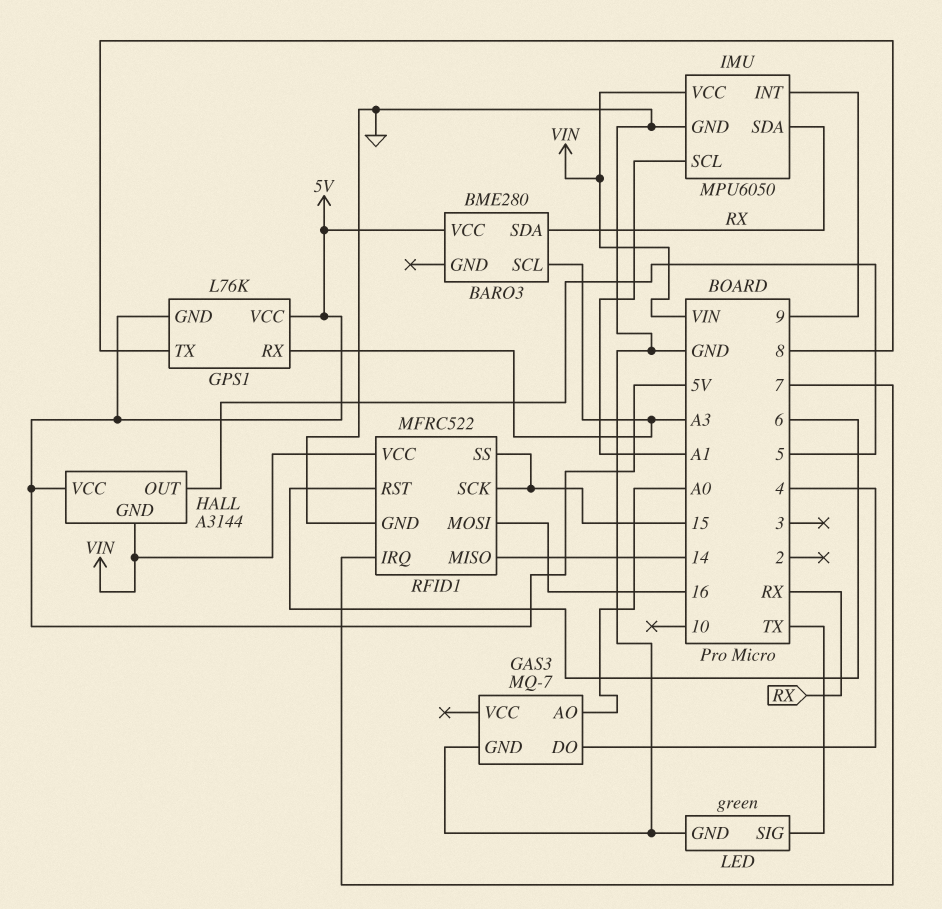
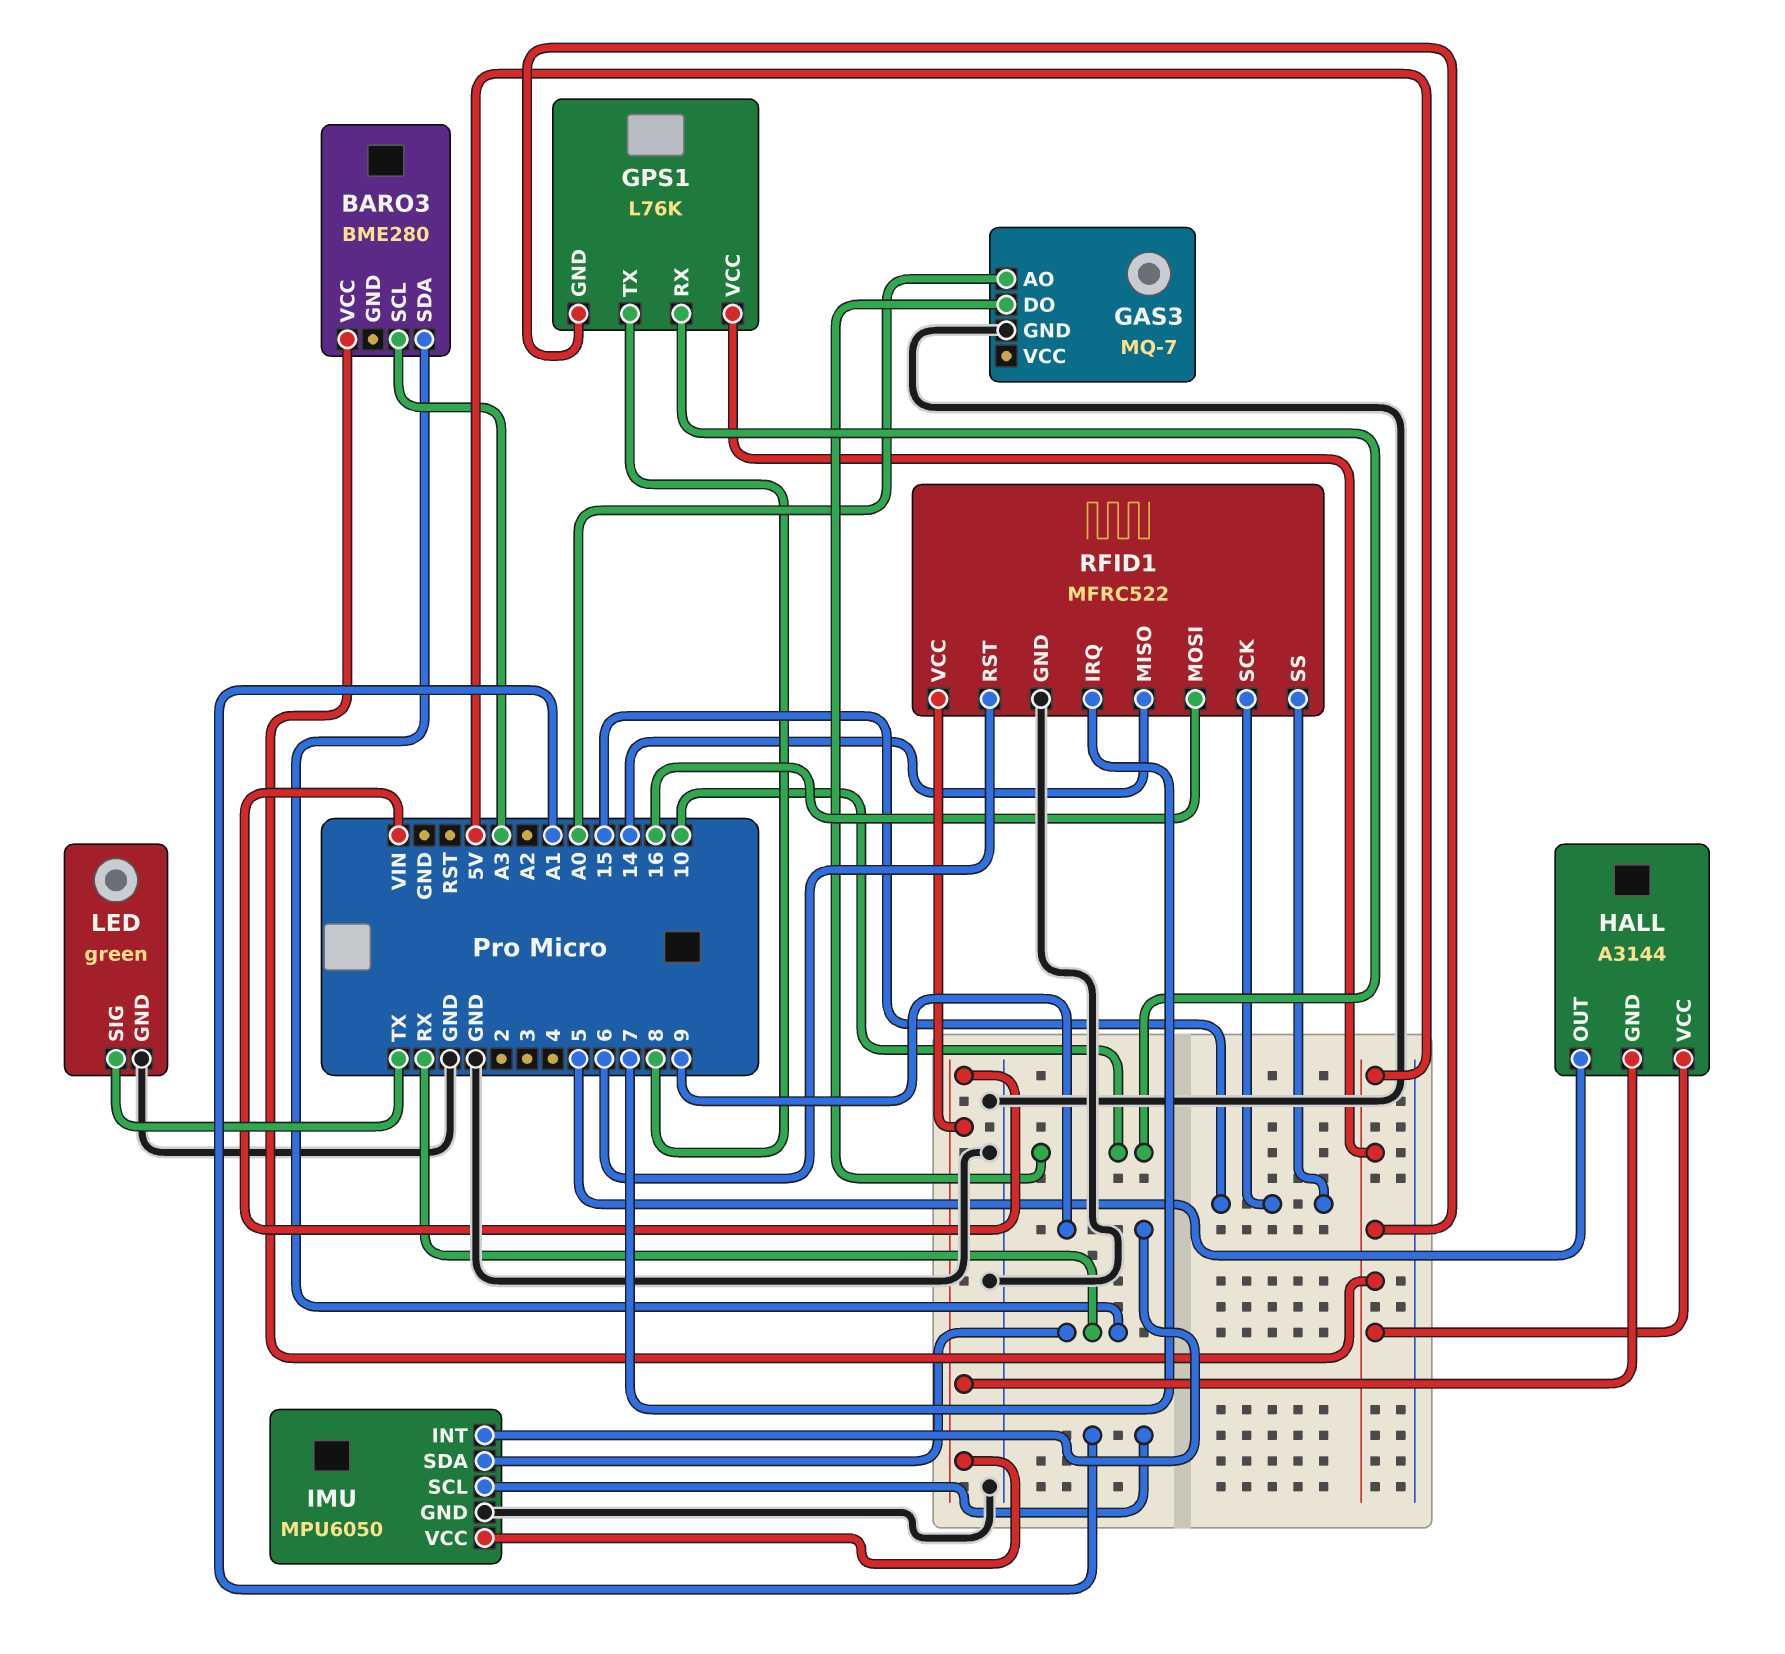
GAS3 pin DO: 4 -> 10
GPS1 pin RX: A3 -> 10

